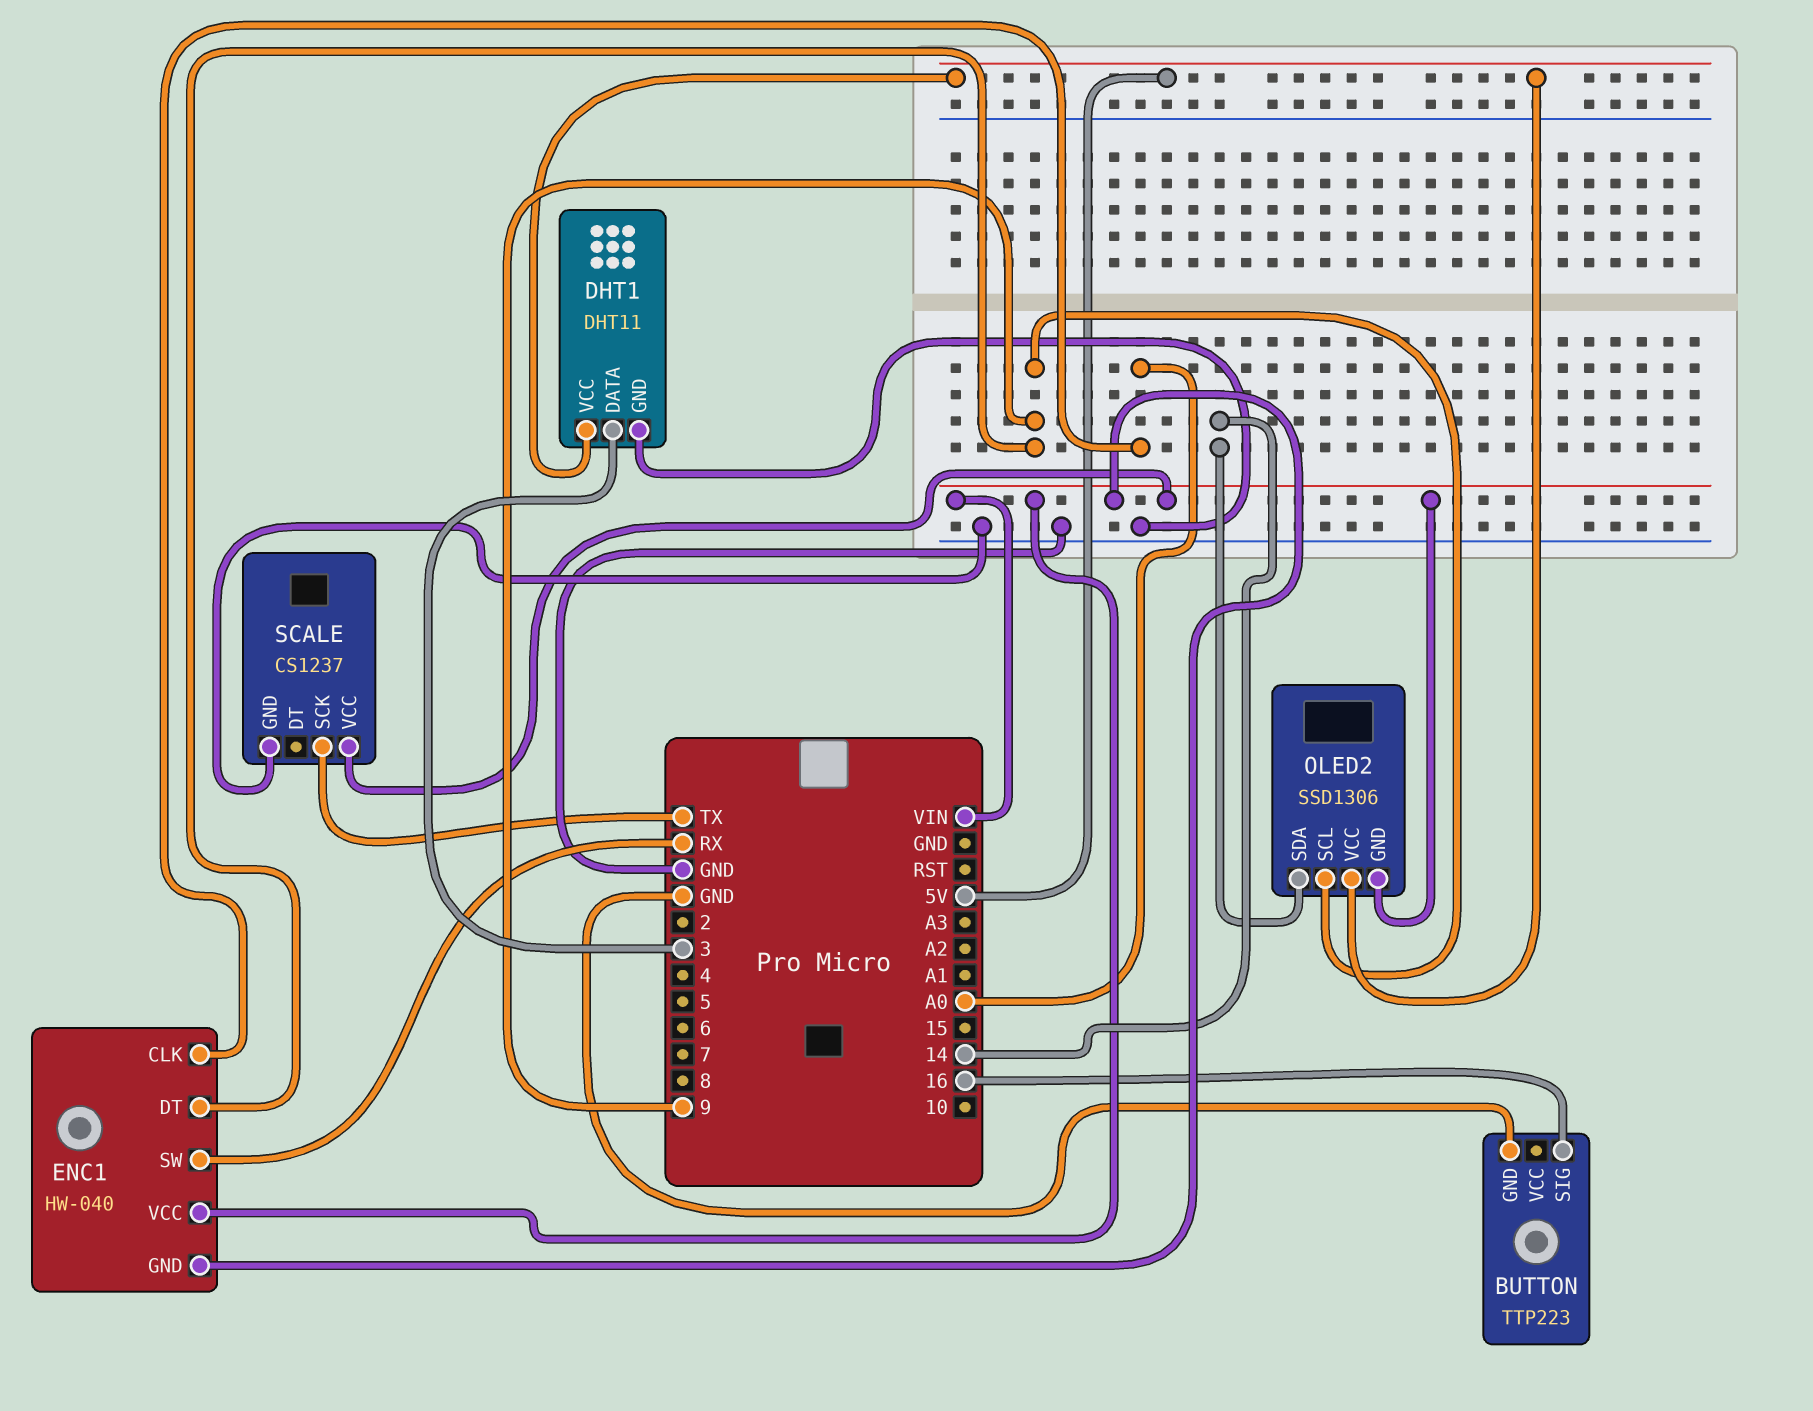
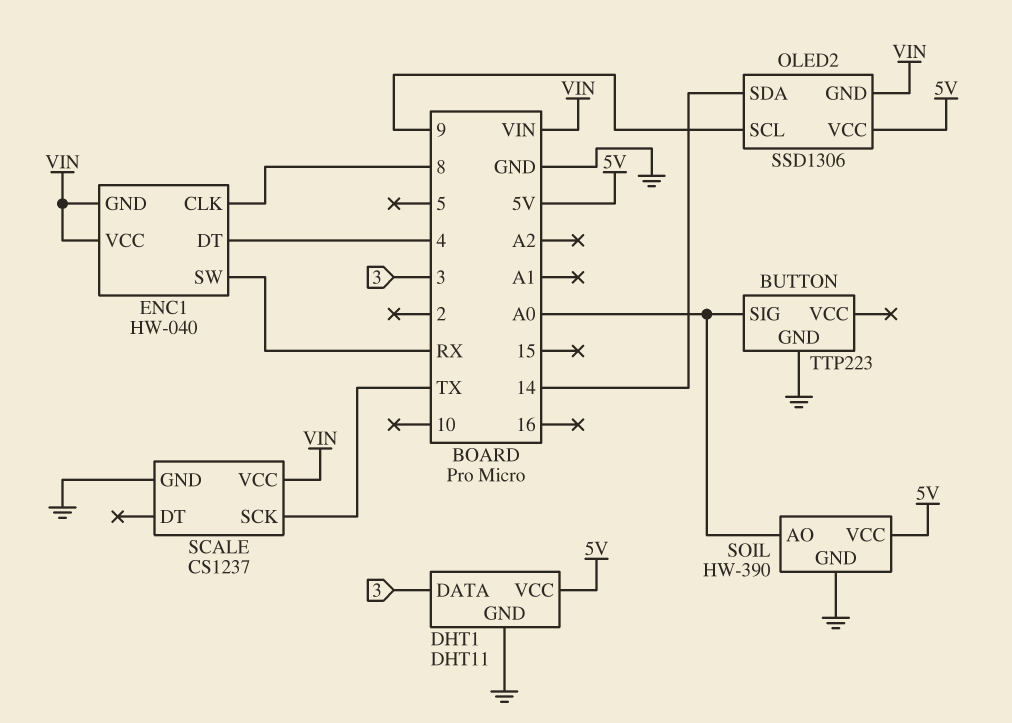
BUTTON pin SIG: 16 -> A0
ENC1 pin CLK: A0 -> 8
ENC1 pin DT: 9 -> 4
SOIL: none -> HW-390
SOIL pin AO: none -> A0
SOIL pin GND: none -> GND
SOIL pin VCC: none -> 5V

